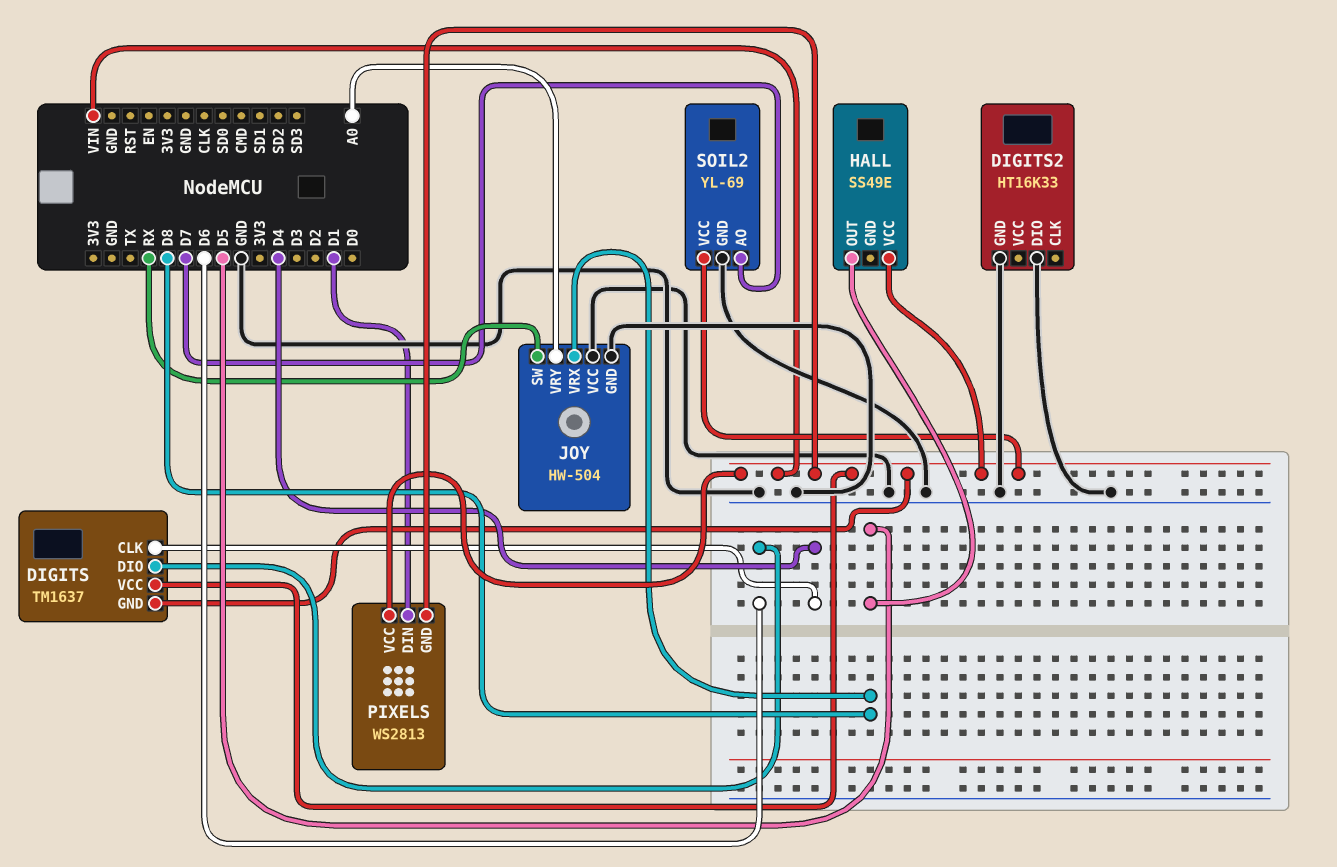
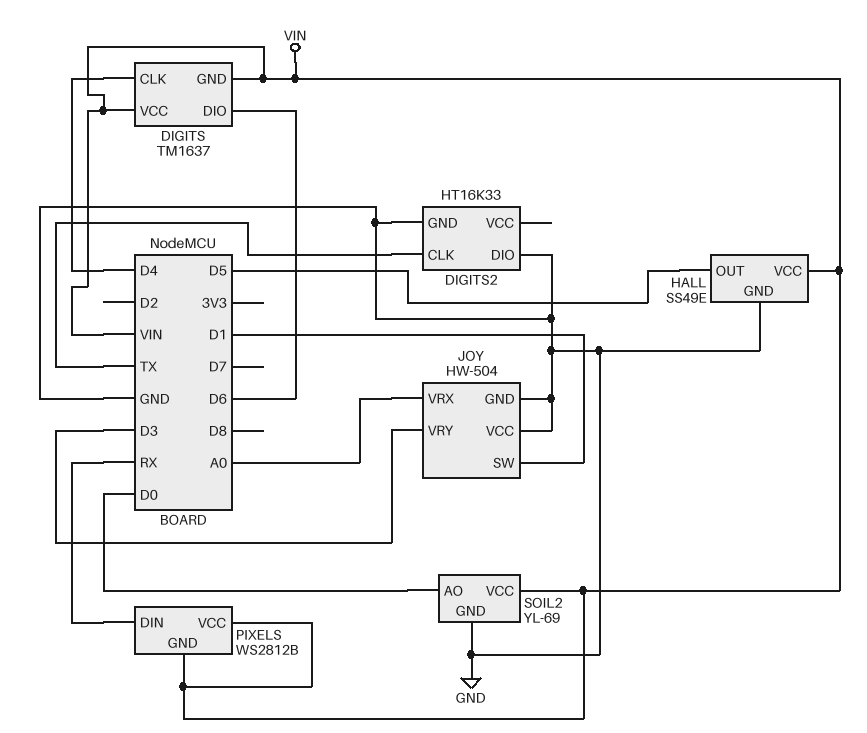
DIGITS2 pin CLK: none -> TX
HALL pin GND: none -> GND
JOY pin SW: RX -> D1
JOY pin VRX: D8 -> A0
JOY pin VRY: A0 -> D3
PIXELS: WS2813 -> WS2812B
PIXELS pin DIN: D1 -> RX
SOIL2 pin AO: D7 -> D0

